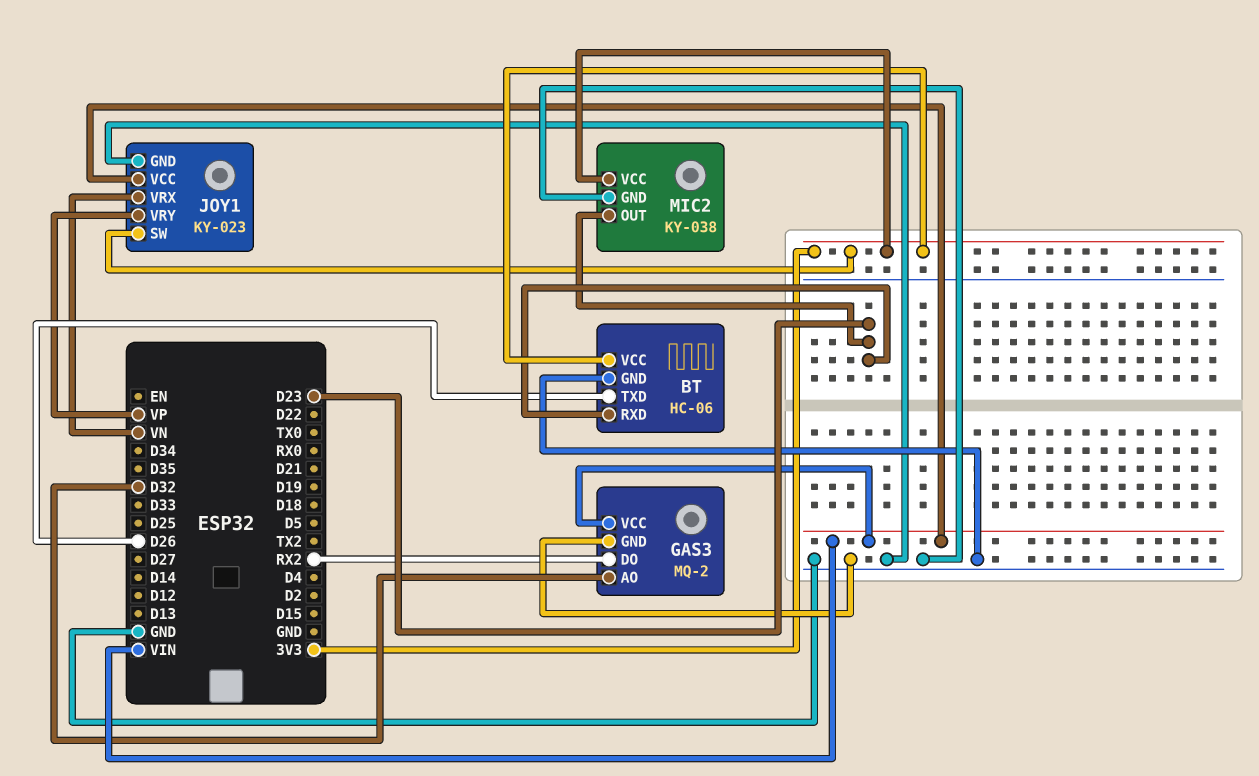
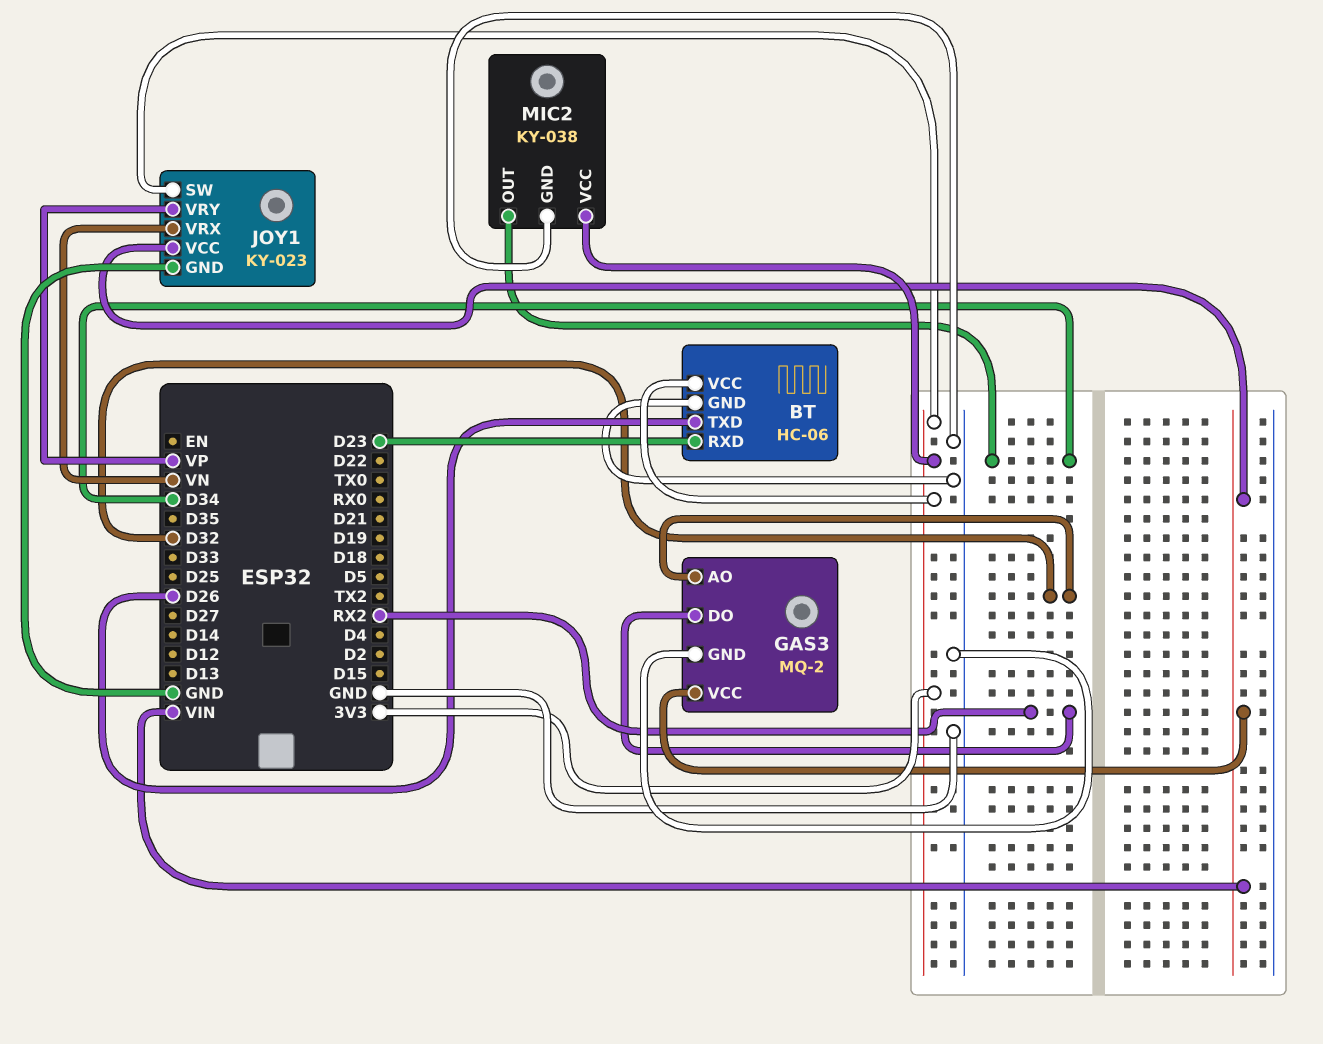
MIC2 pin OUT: D23 -> D34

